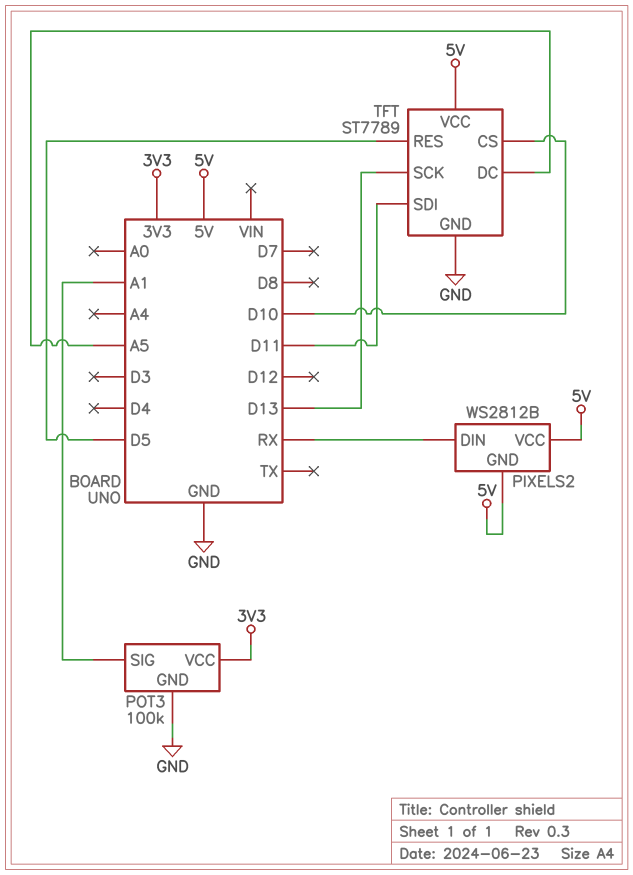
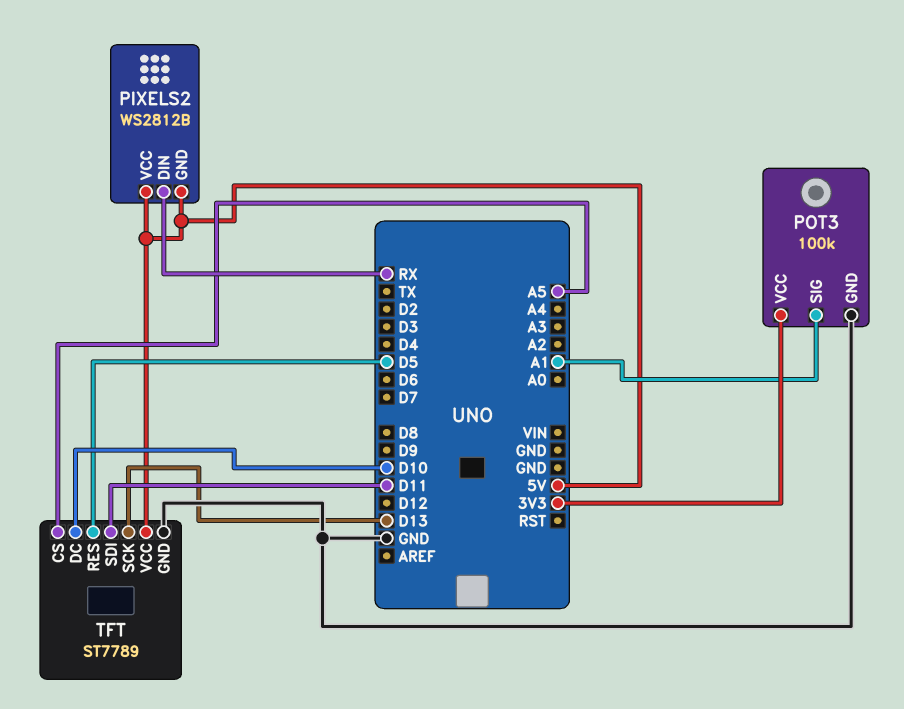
TFT pin CS: D10 -> A5
TFT pin DC: A5 -> D10

